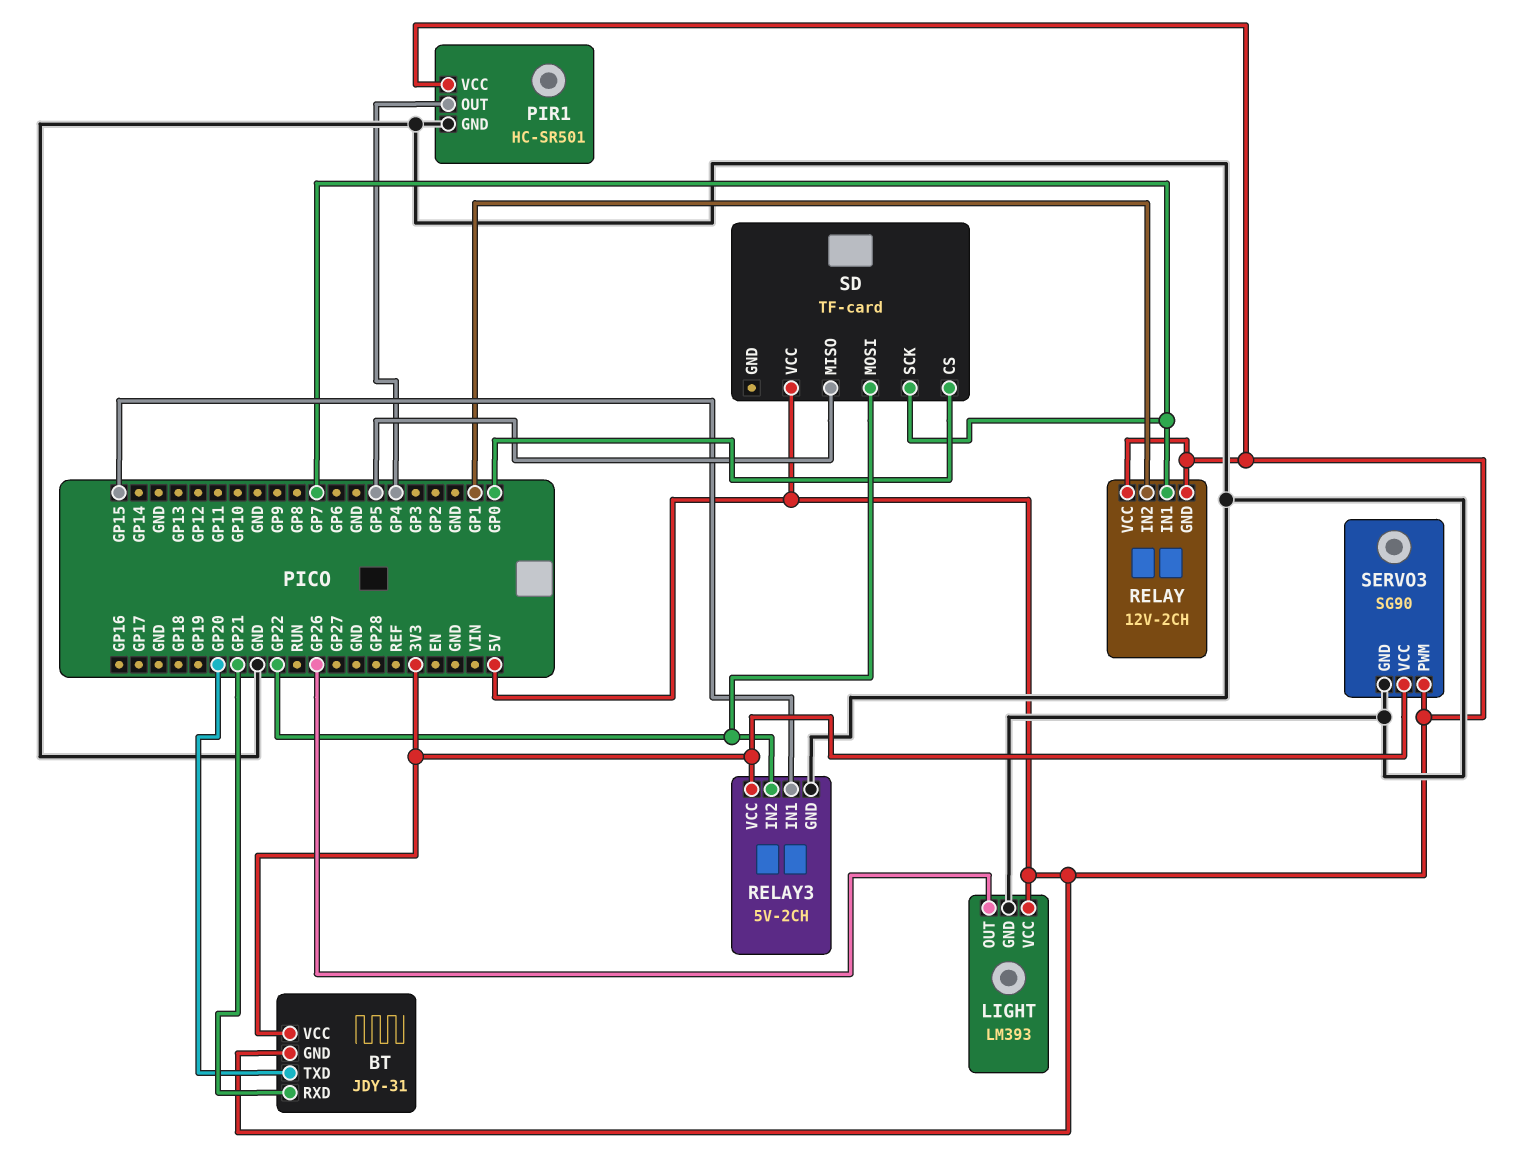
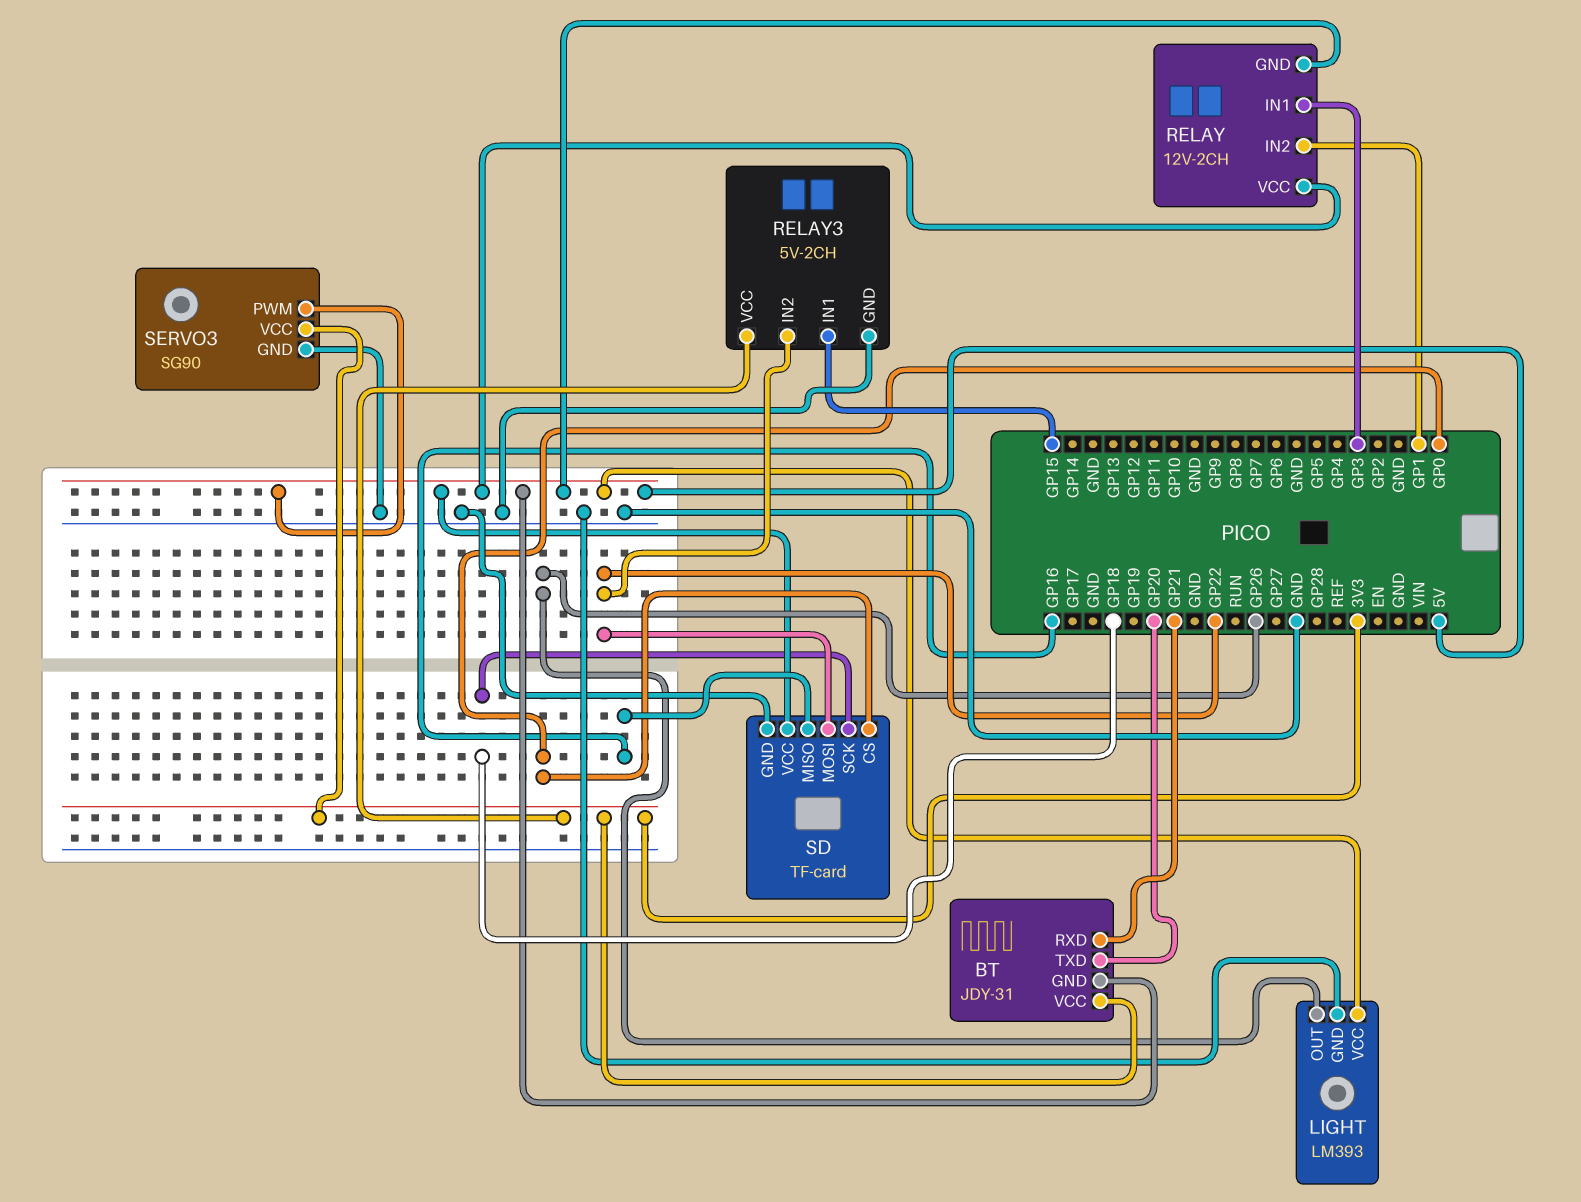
PIR1: HC-SR501 -> none
PIR1 pin GND: GND -> none
PIR1 pin OUT: GP4 -> none
PIR1 pin VCC: 5V -> none
RELAY pin IN1: GP7 -> GP3
SD pin GND: none -> GND
SD pin MISO: GP5 -> GP16
SD pin SCK: GP7 -> GP18

